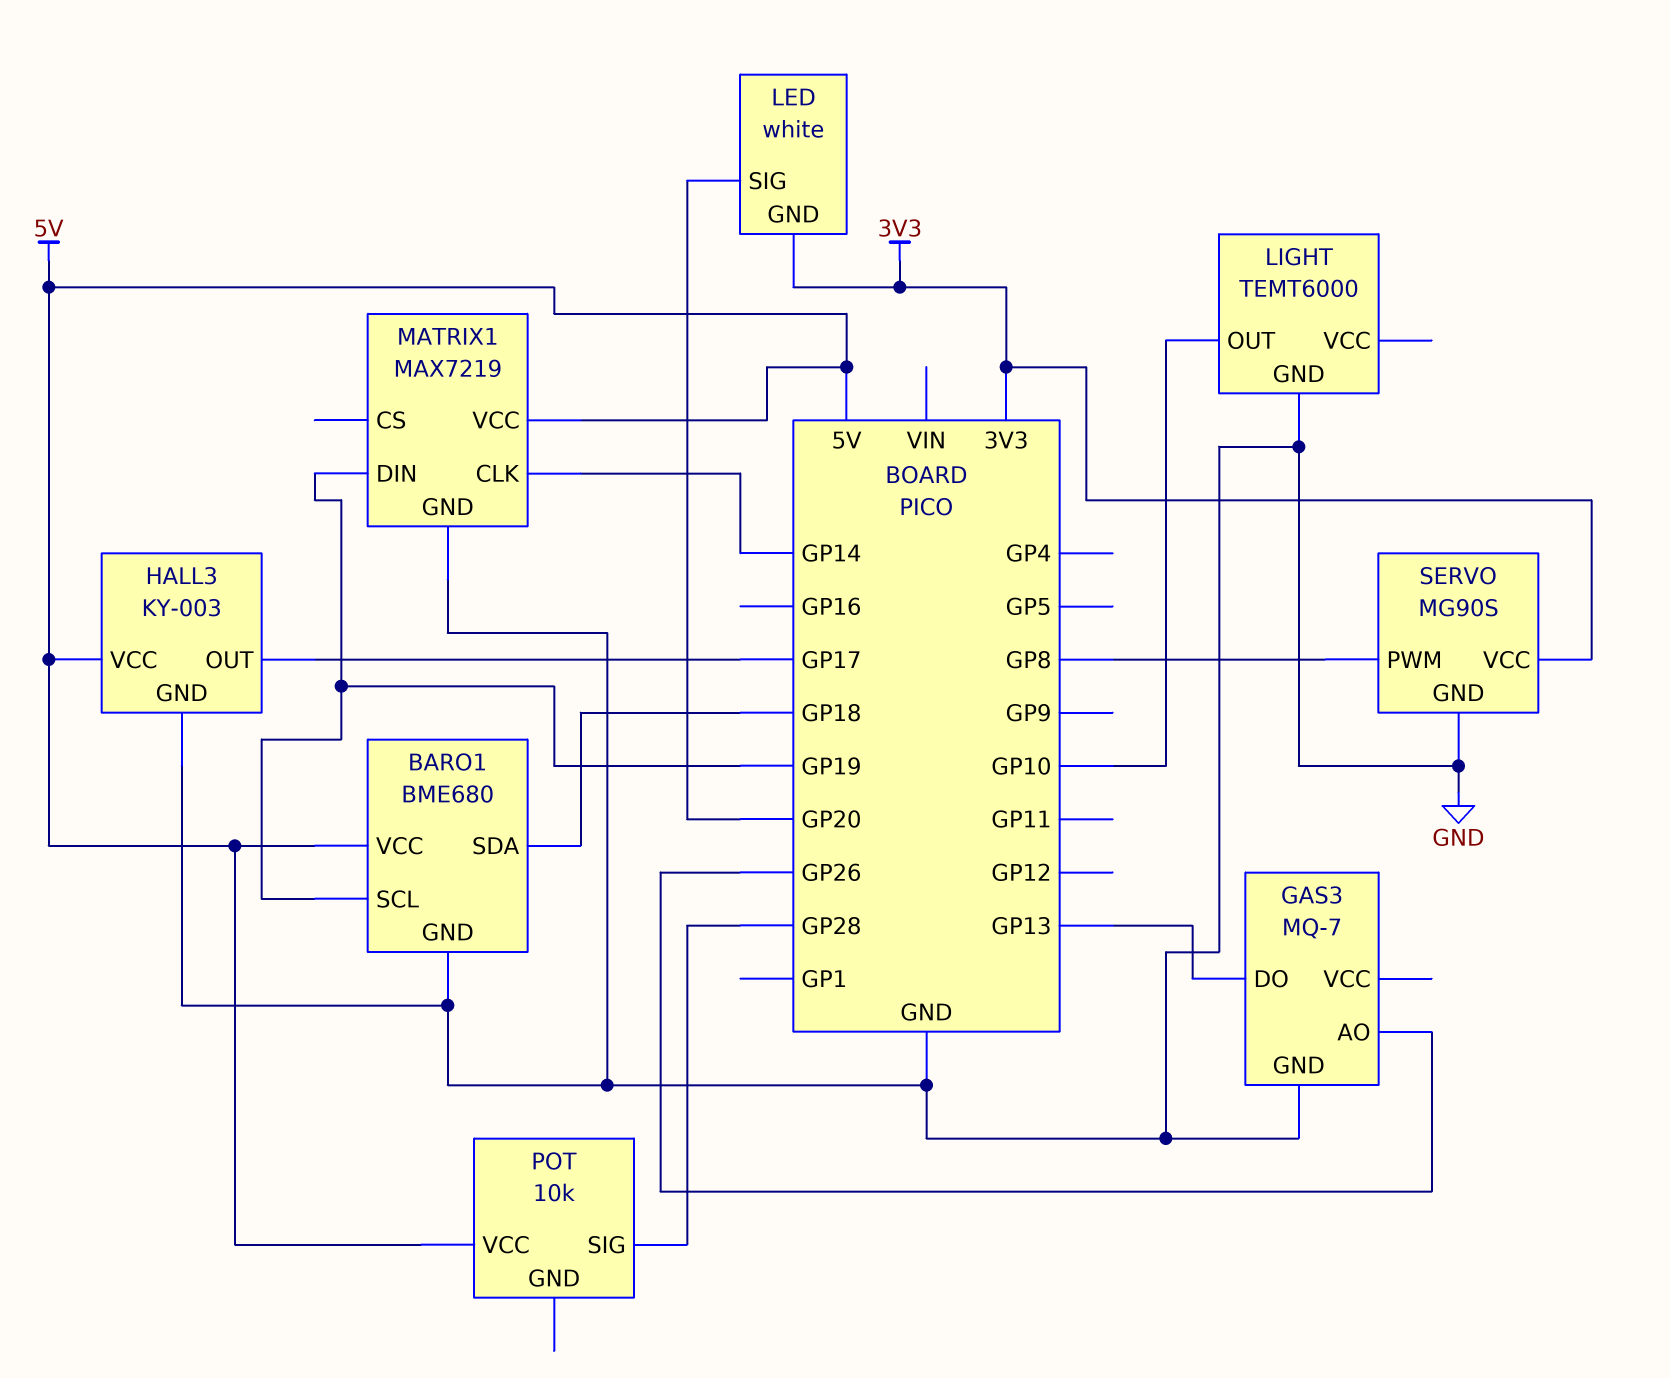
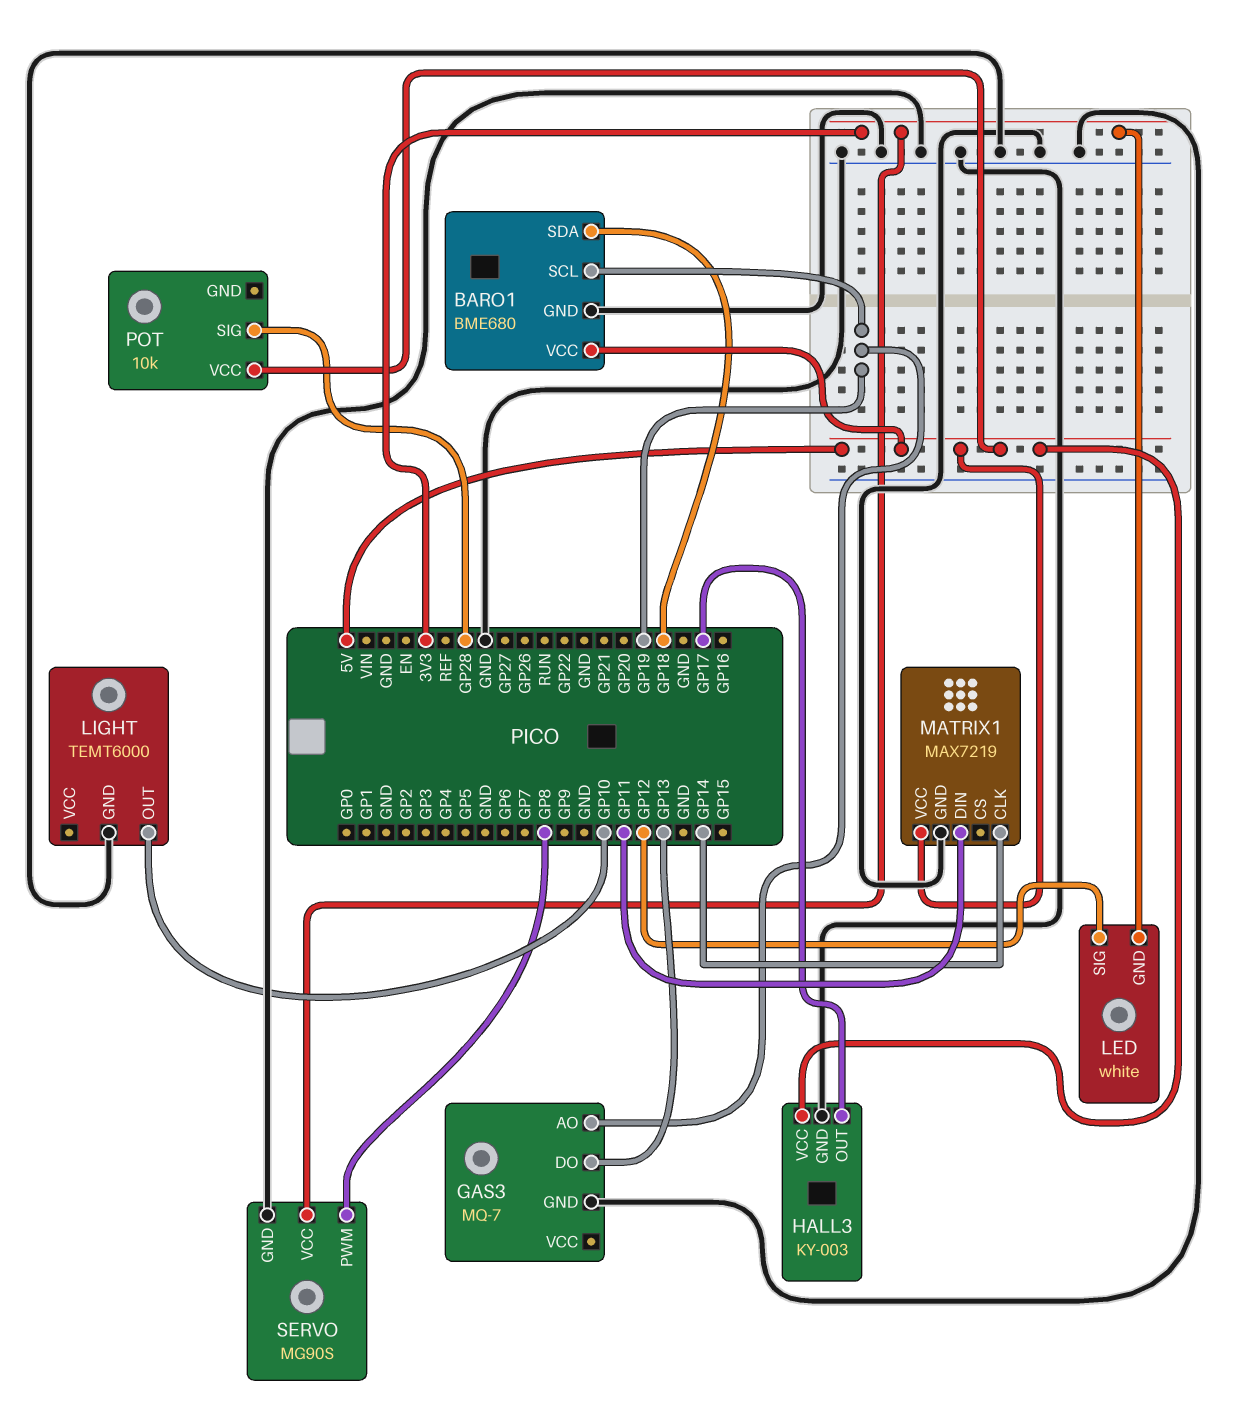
GAS3 pin AO: GP26 -> GP19
LED pin SIG: GP20 -> GP12
MATRIX1 pin DIN: GP19 -> GP11

